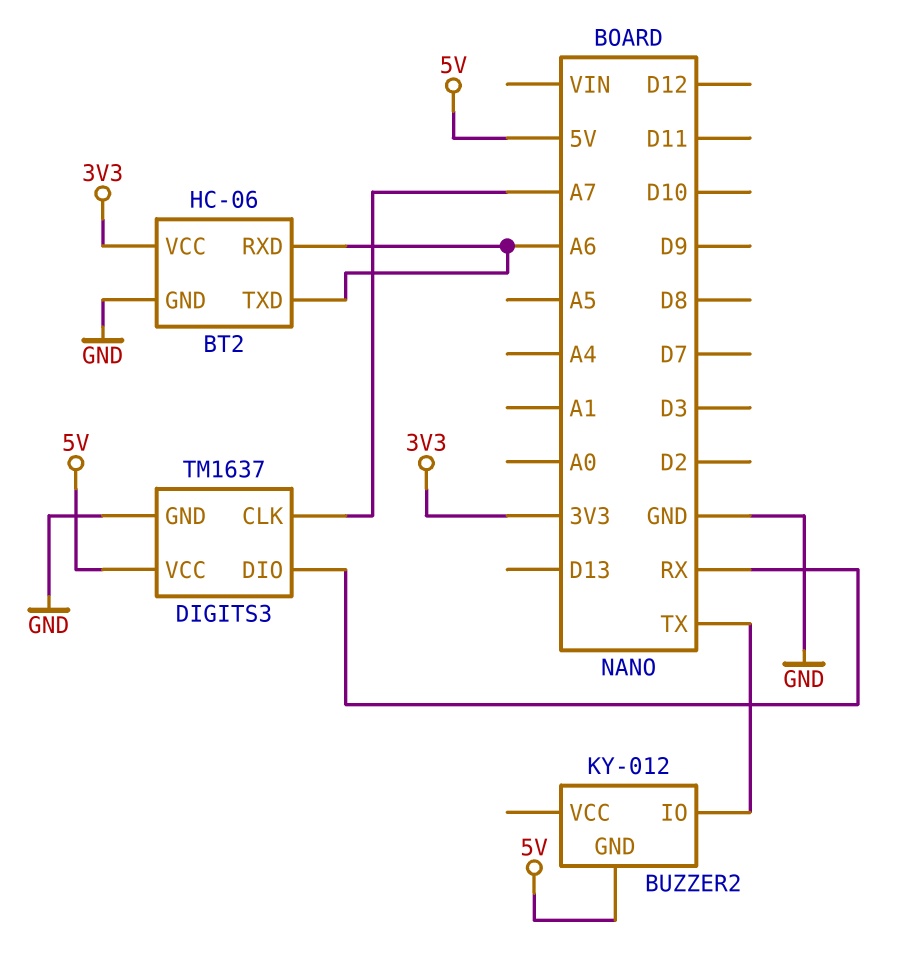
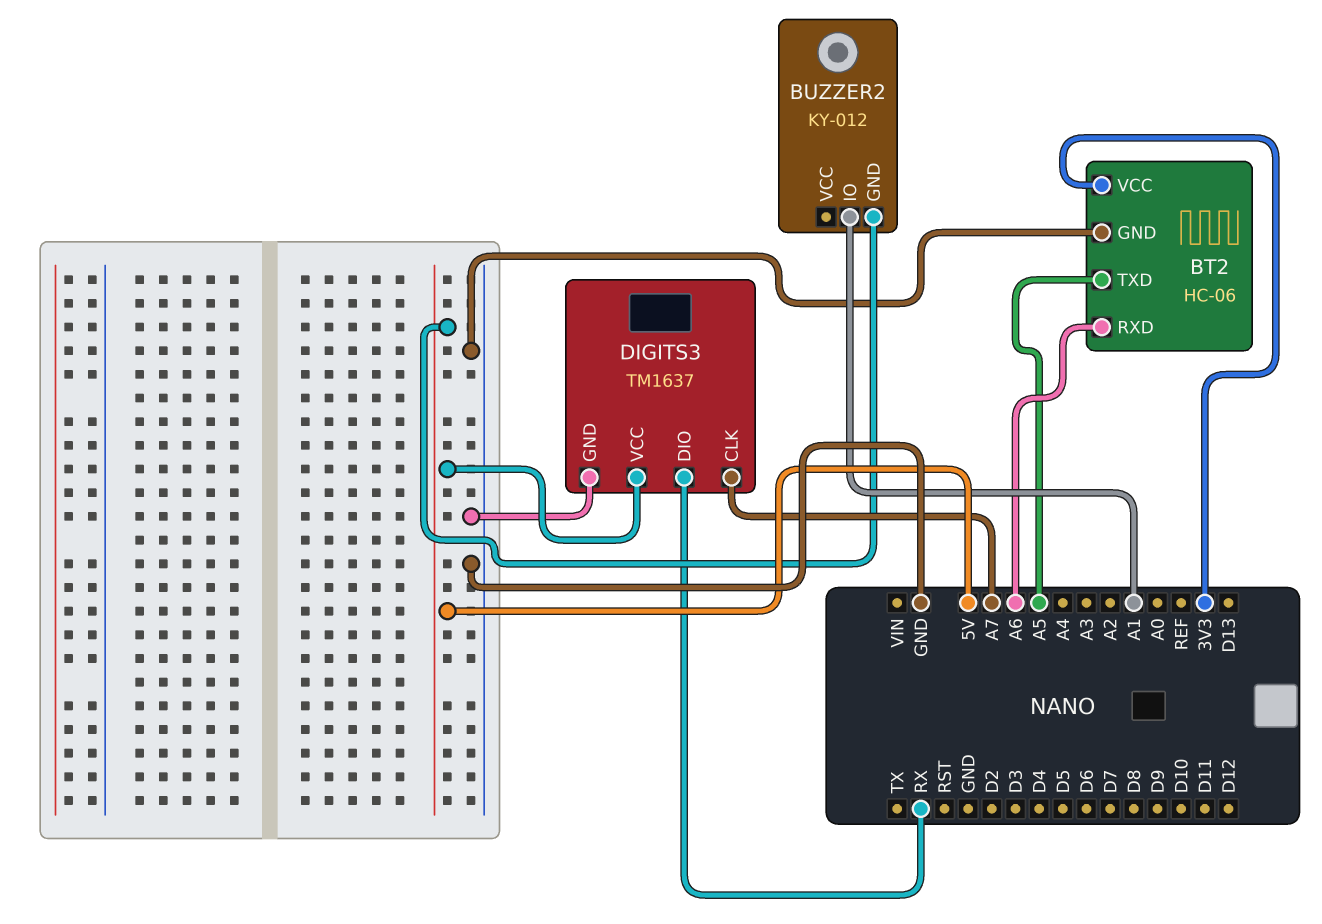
BT2 pin TXD: A6 -> A5
BUZZER2 pin IO: TX -> A1

